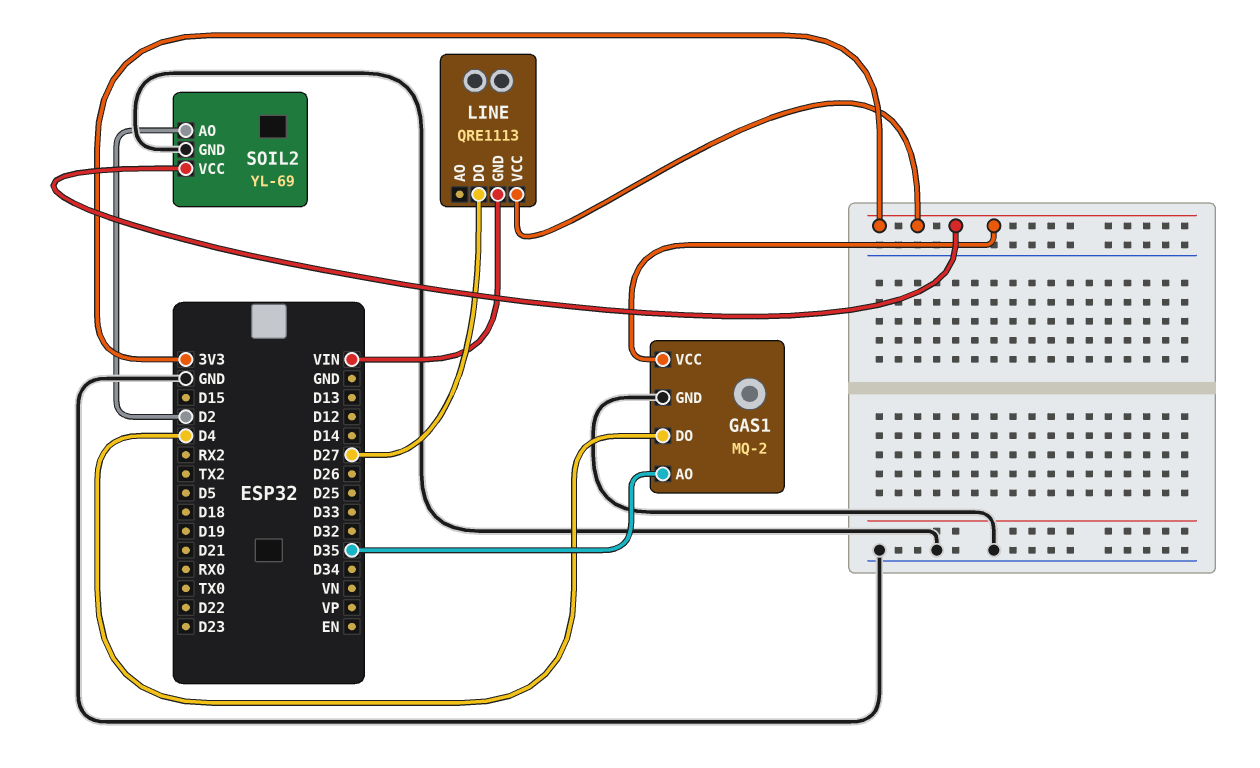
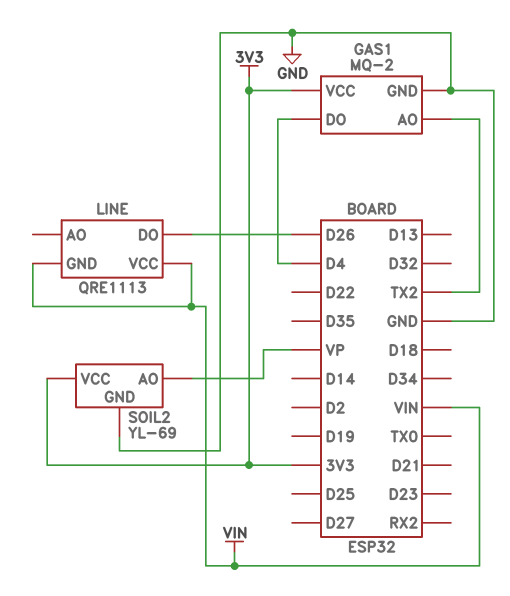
GAS1 pin AO: D35 -> TX2
LINE pin DO: D27 -> D26
LINE pin VCC: 3V3 -> VIN
SOIL2 pin AO: D2 -> VP

